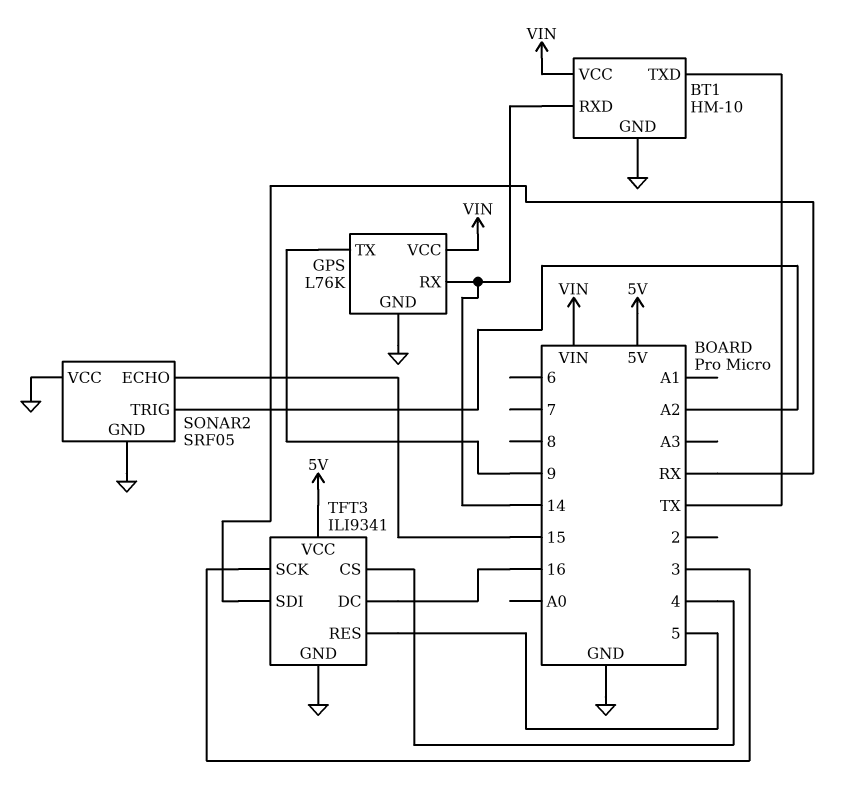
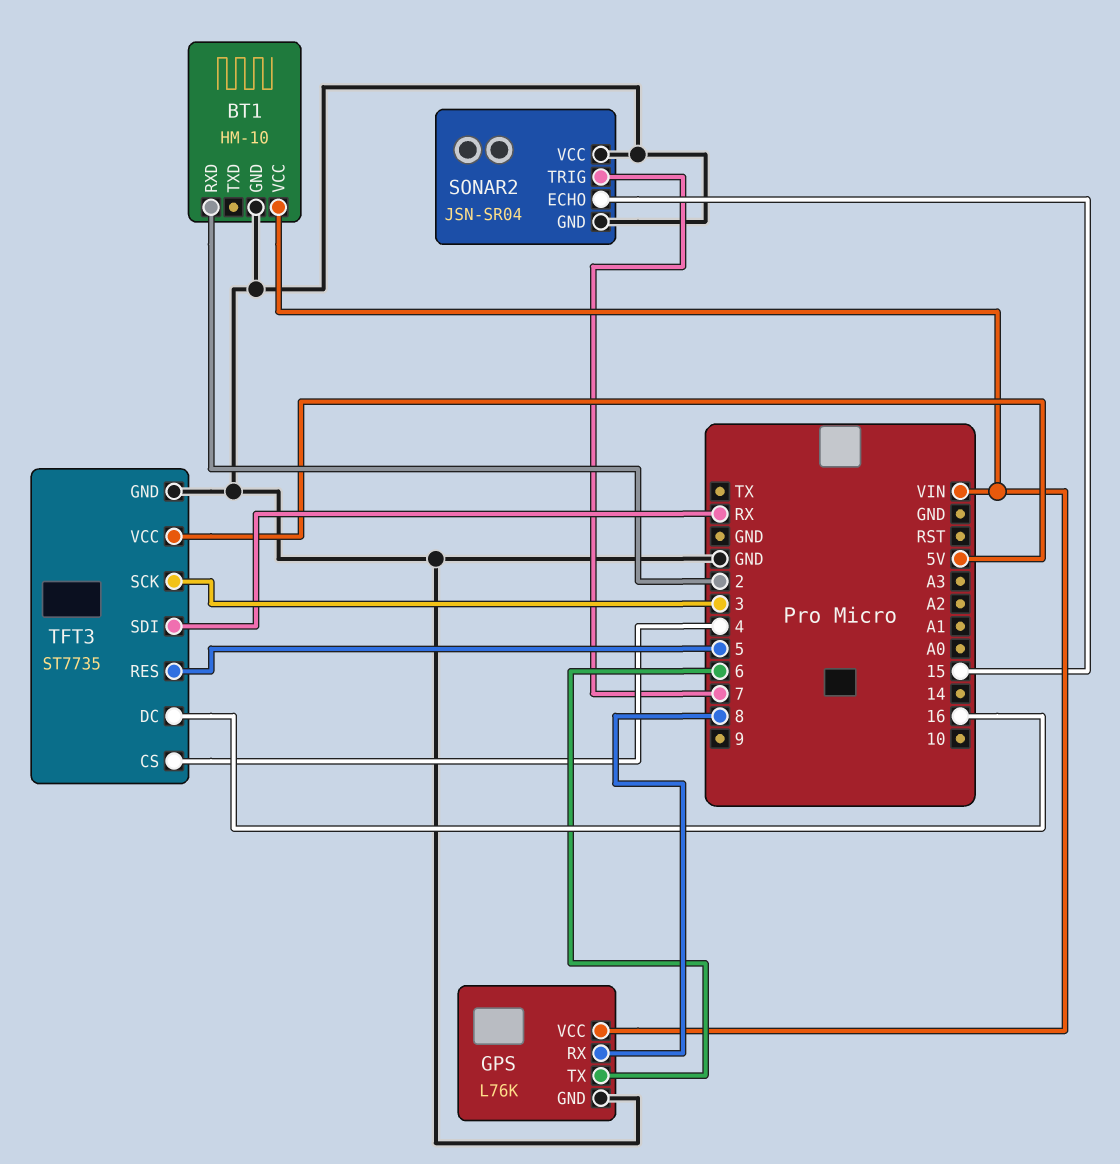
BT1 pin RXD: 14 -> 2
BT1 pin TXD: TX -> none
GPS pin RX: 14 -> 8
GPS pin TX: 9 -> 6
SONAR2: SRF05 -> JSN-SR04
SONAR2 pin TRIG: A2 -> 7
TFT3: ILI9341 -> ST7735

